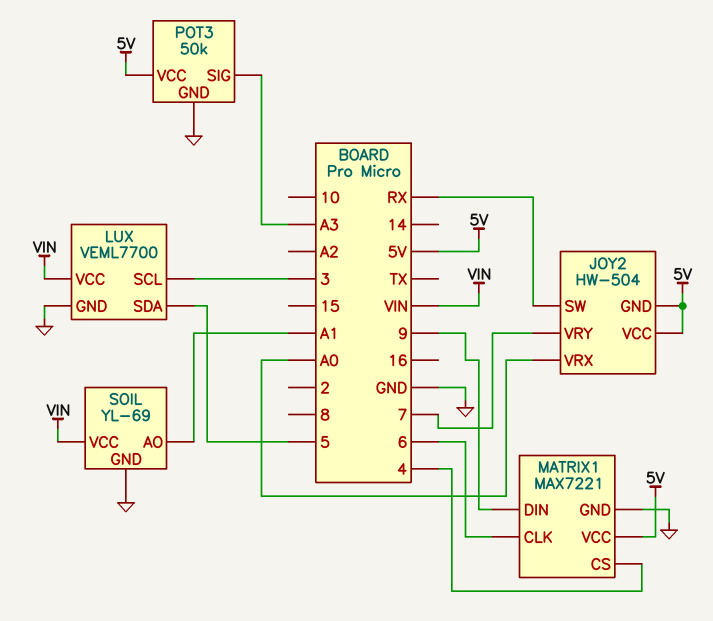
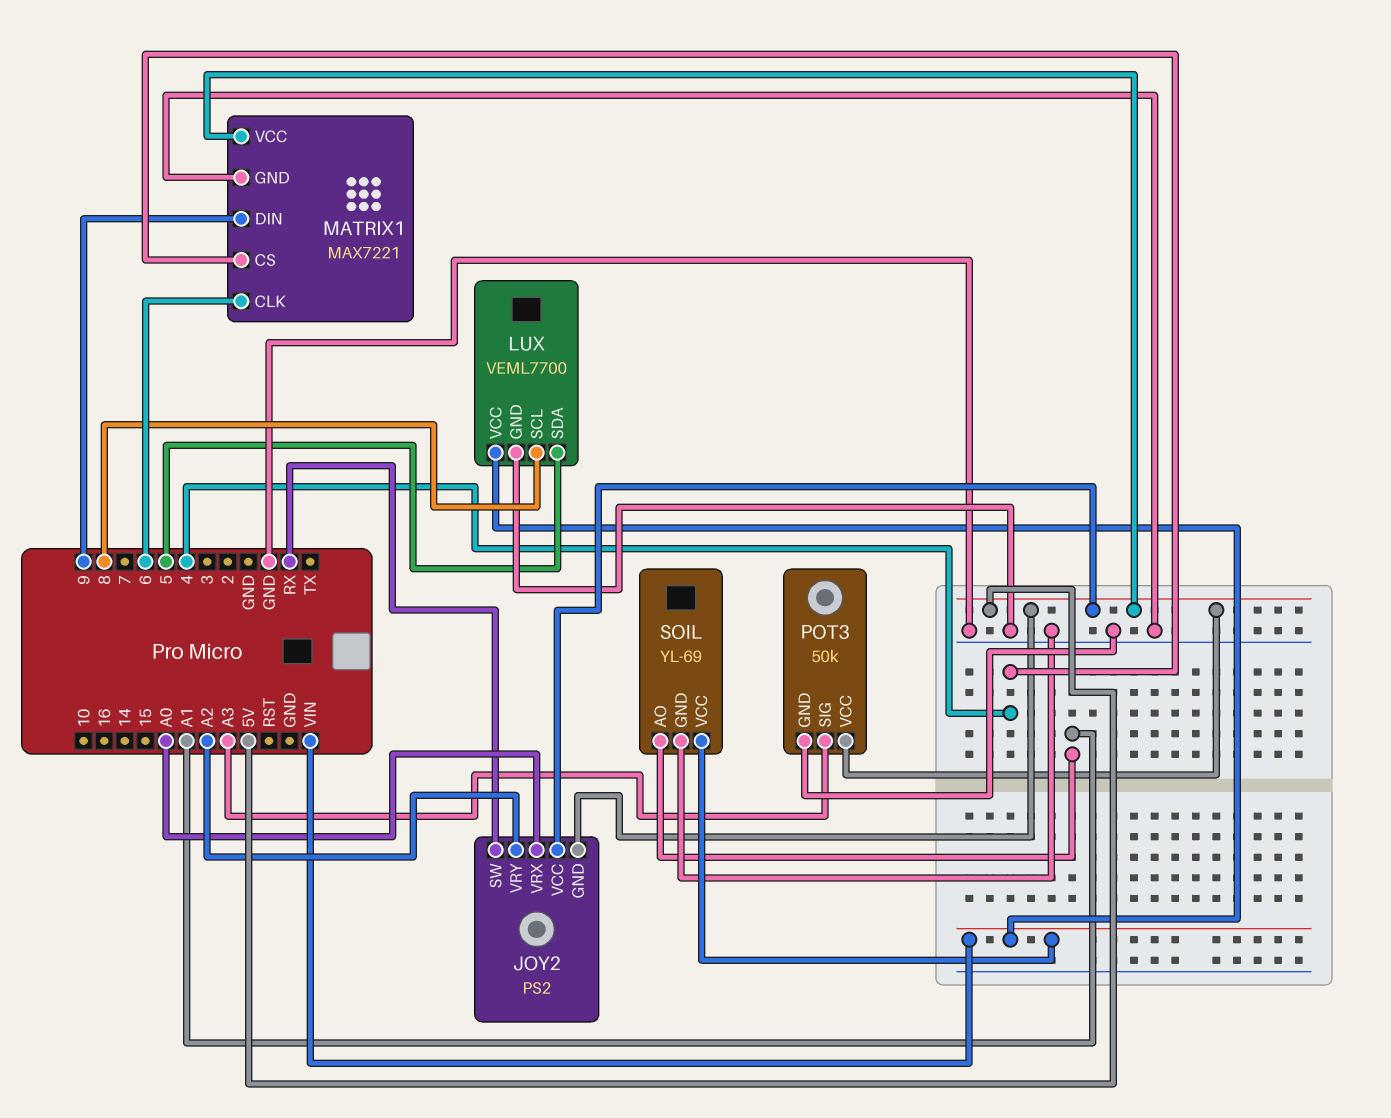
JOY2: HW-504 -> PS2
JOY2 pin VRY: 7 -> A2
LUX pin SCL: 3 -> 8

